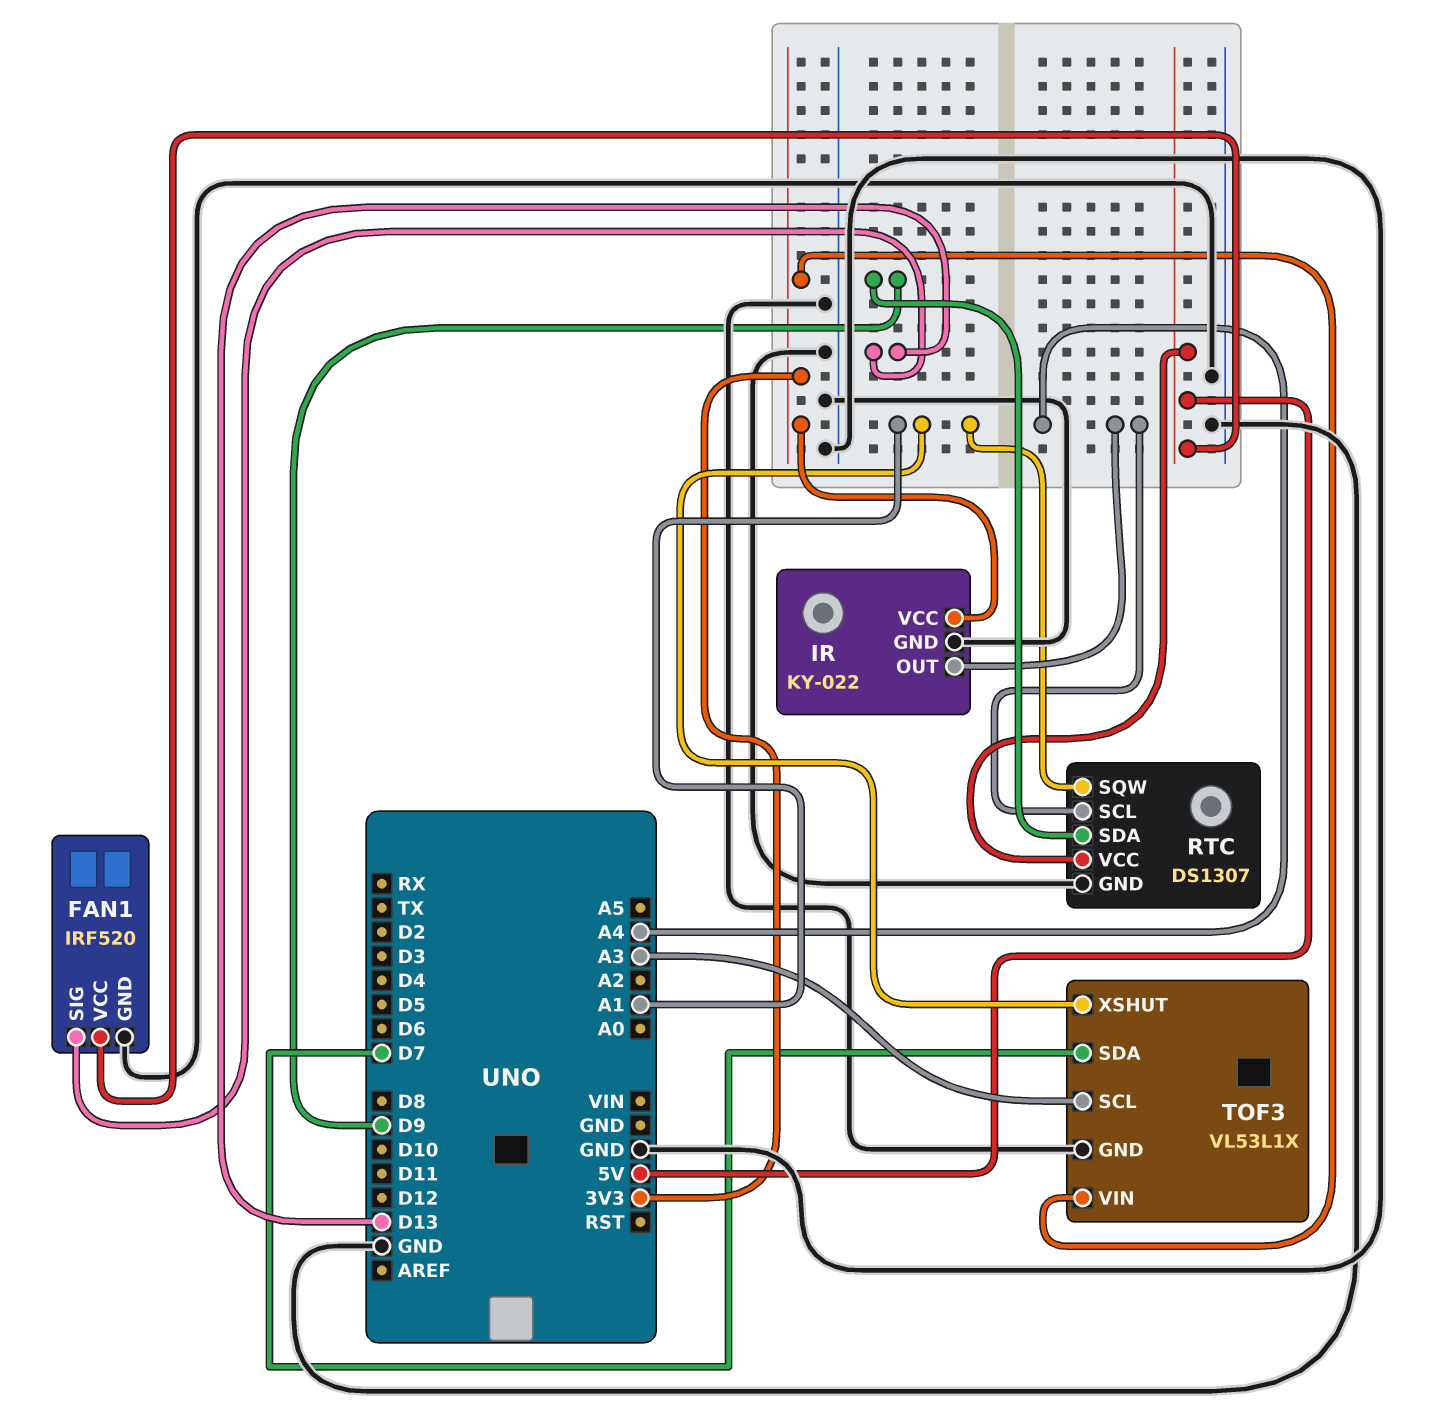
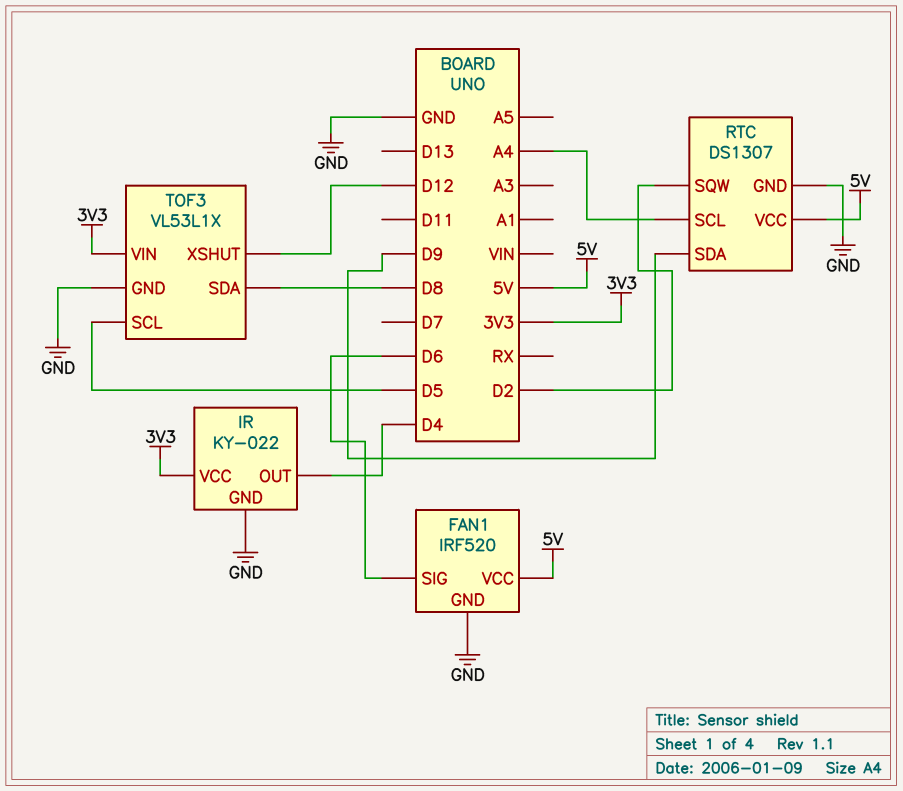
FAN1 pin SIG: D13 -> D6
IR pin OUT: A4 -> D4
RTC pin SQW: A1 -> D2
TOF3 pin SCL: A3 -> D5
TOF3 pin SDA: D7 -> D8
TOF3 pin XSHUT: A1 -> D12

